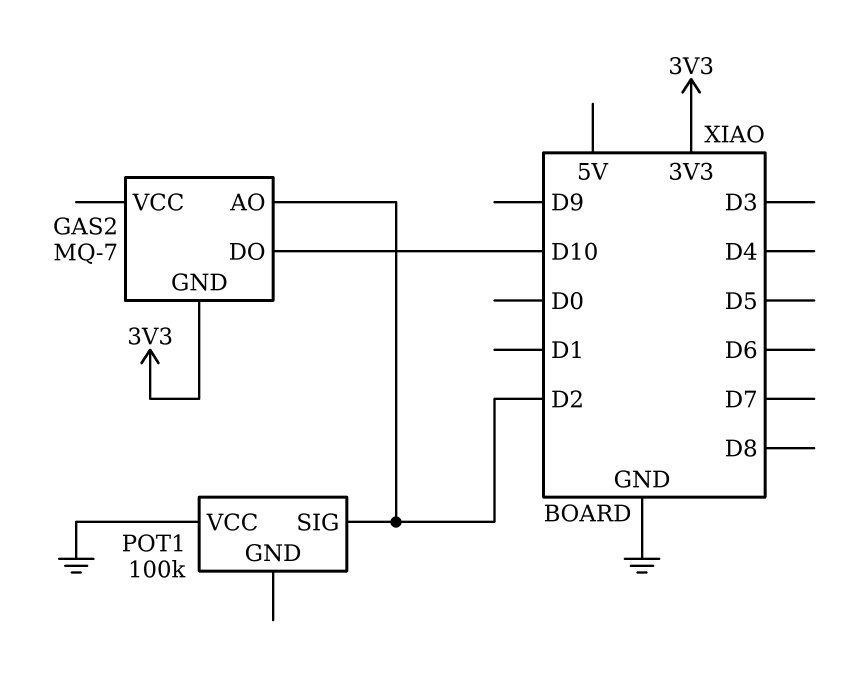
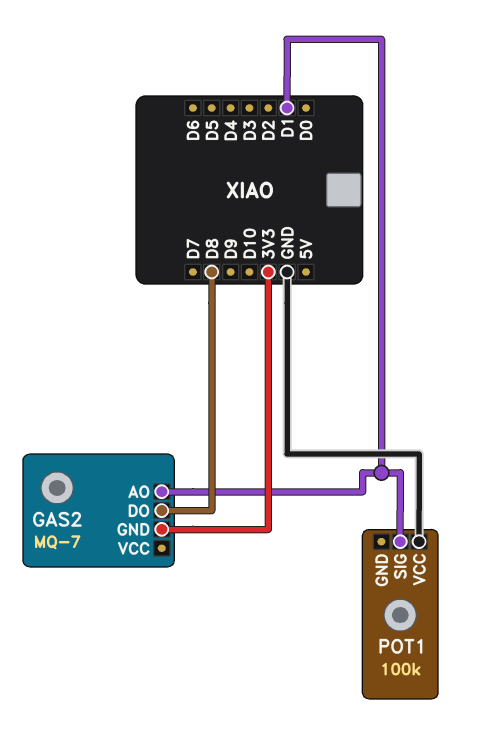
GAS2 pin AO: D2 -> D1
GAS2 pin DO: D10 -> D8
POT1 pin SIG: D2 -> D1

